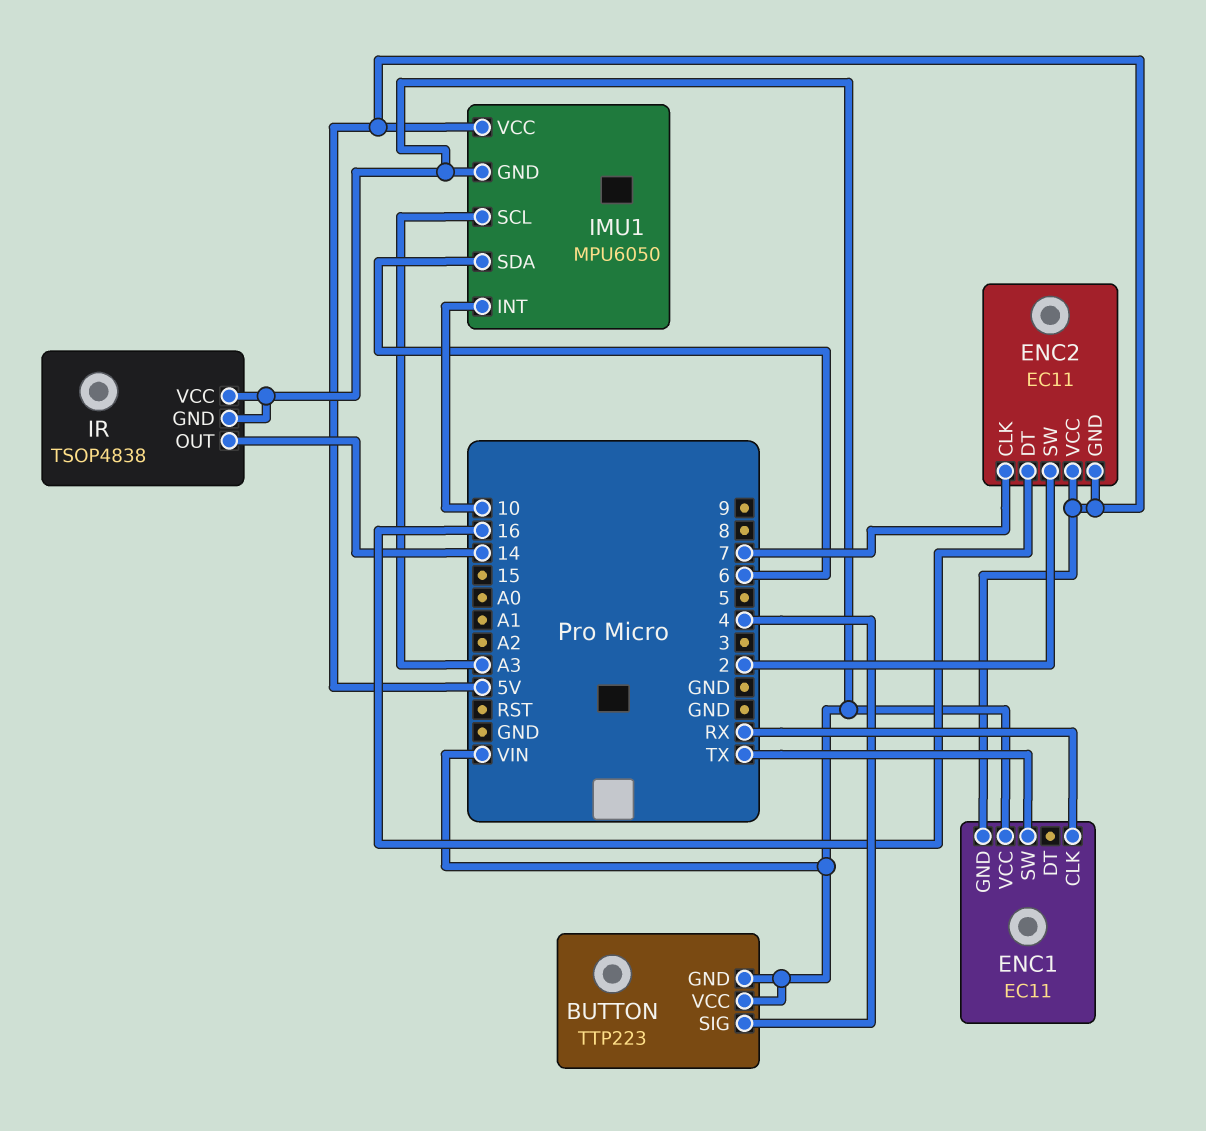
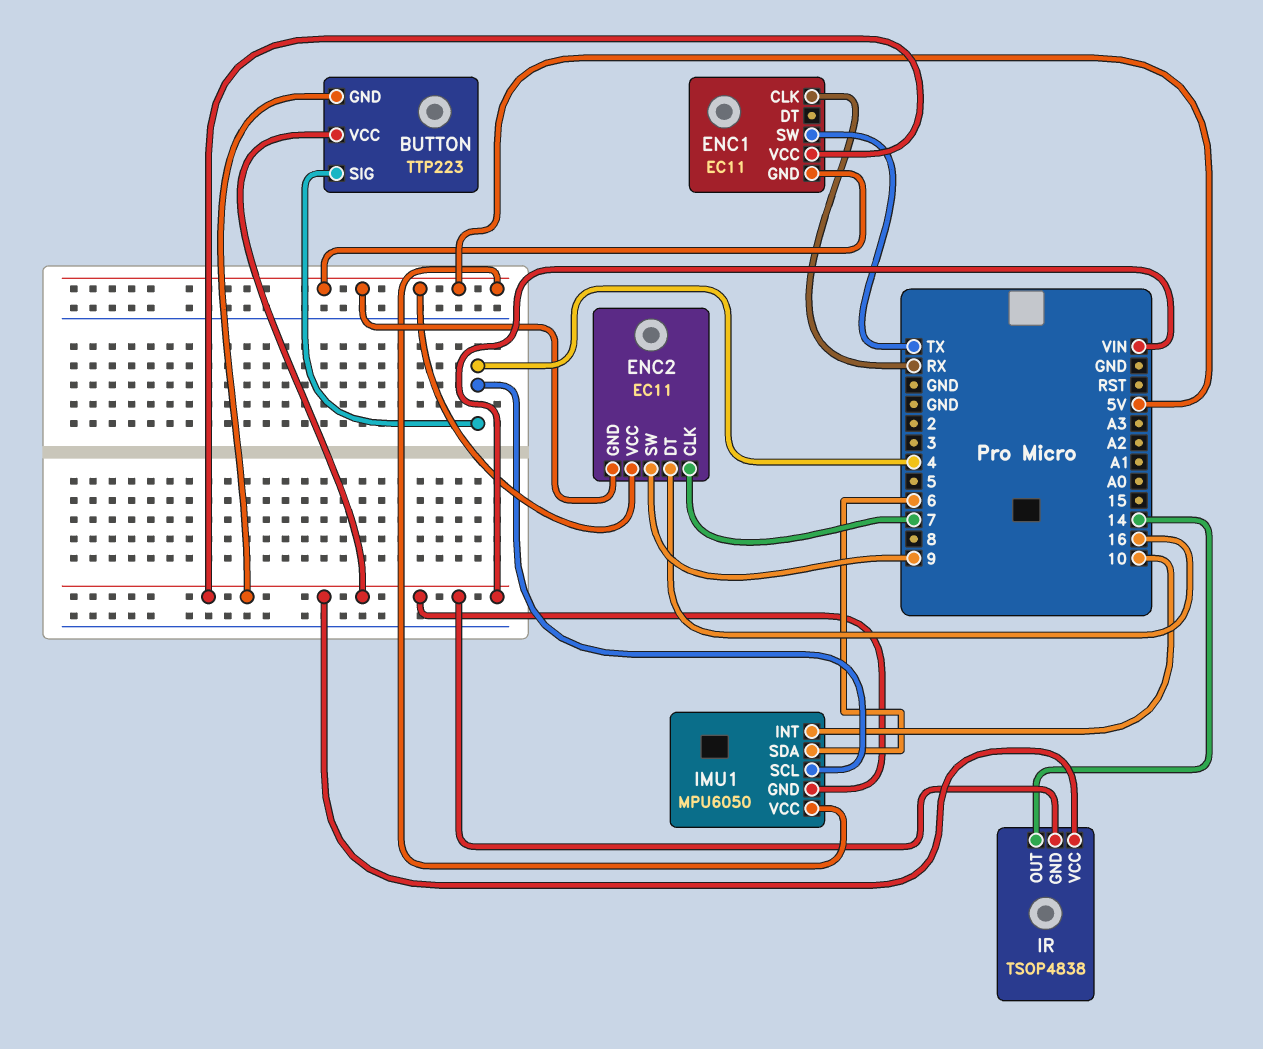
ENC2 pin SW: 2 -> 9
IMU1 pin SCL: A3 -> 4

